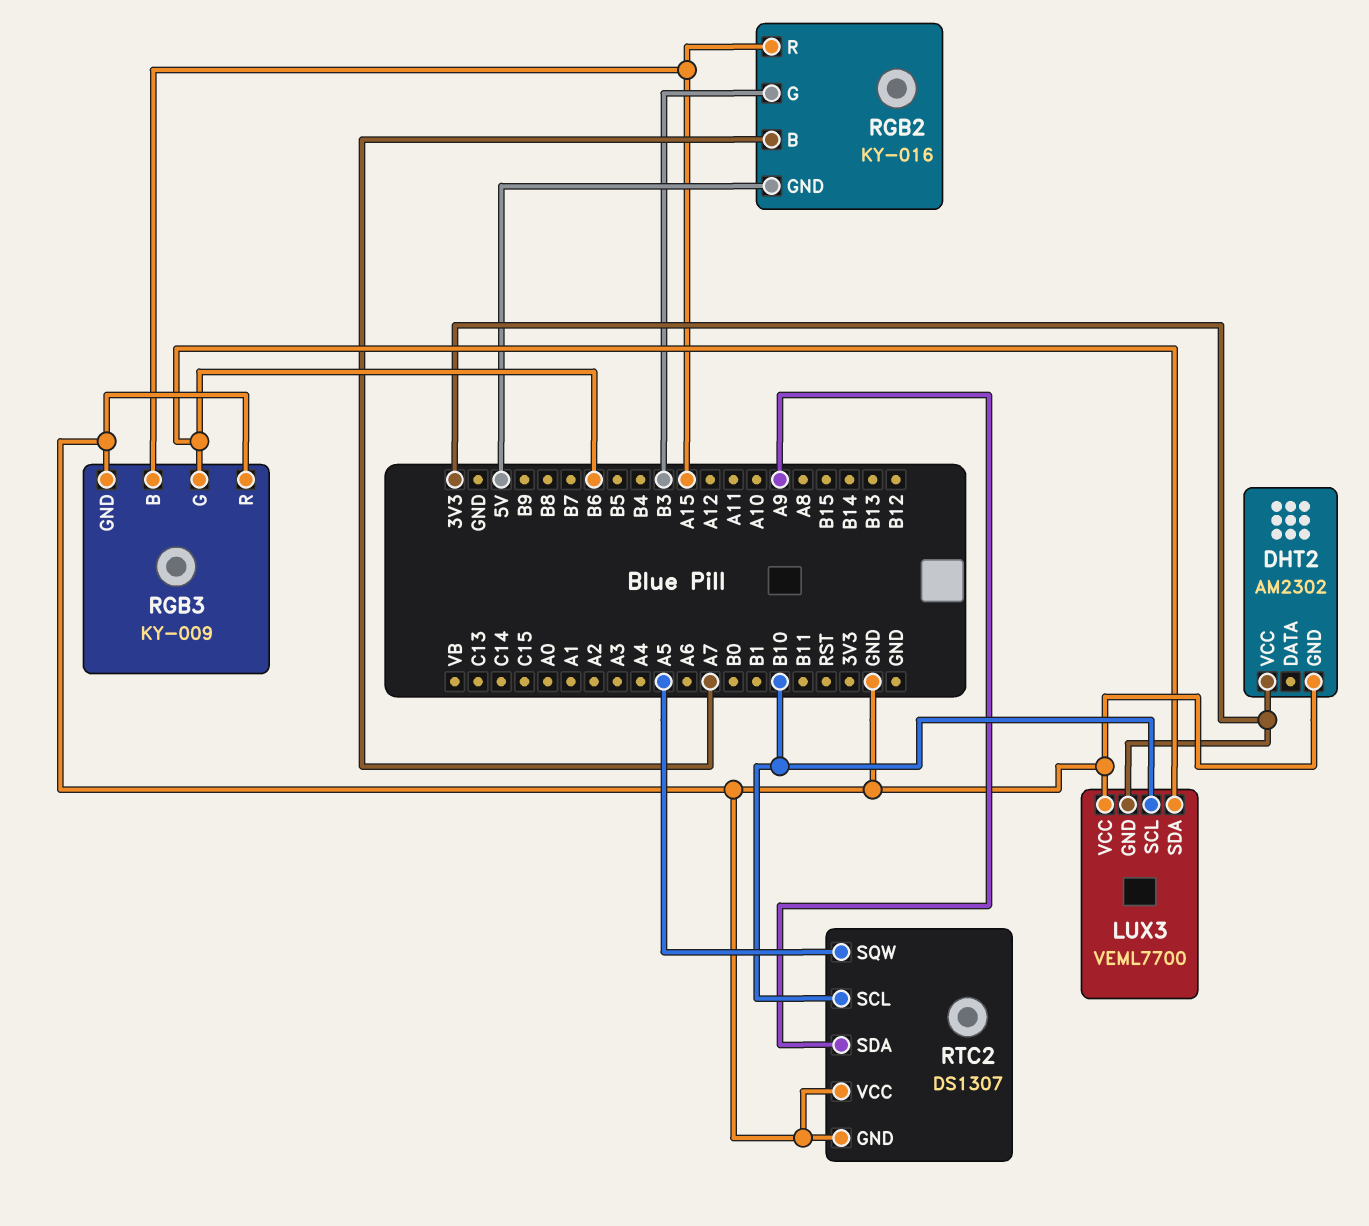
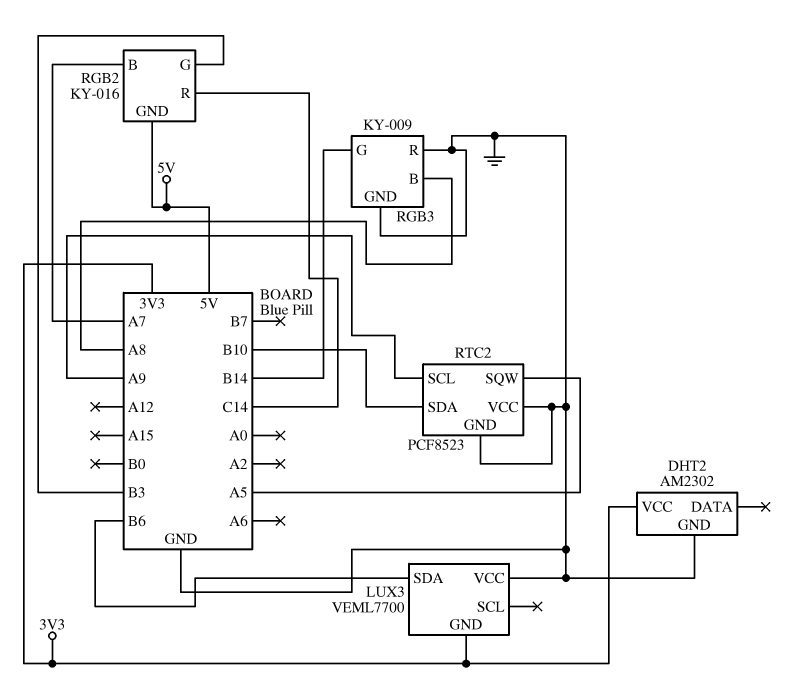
LUX3 pin SCL: B10 -> none
RGB2 pin R: A15 -> C14
RGB3 pin B: A15 -> A8
RGB3 pin G: B6 -> B14
RTC2: DS1307 -> PCF8523
RTC2 pin SCL: B10 -> A9
RTC2 pin SDA: A9 -> B10

